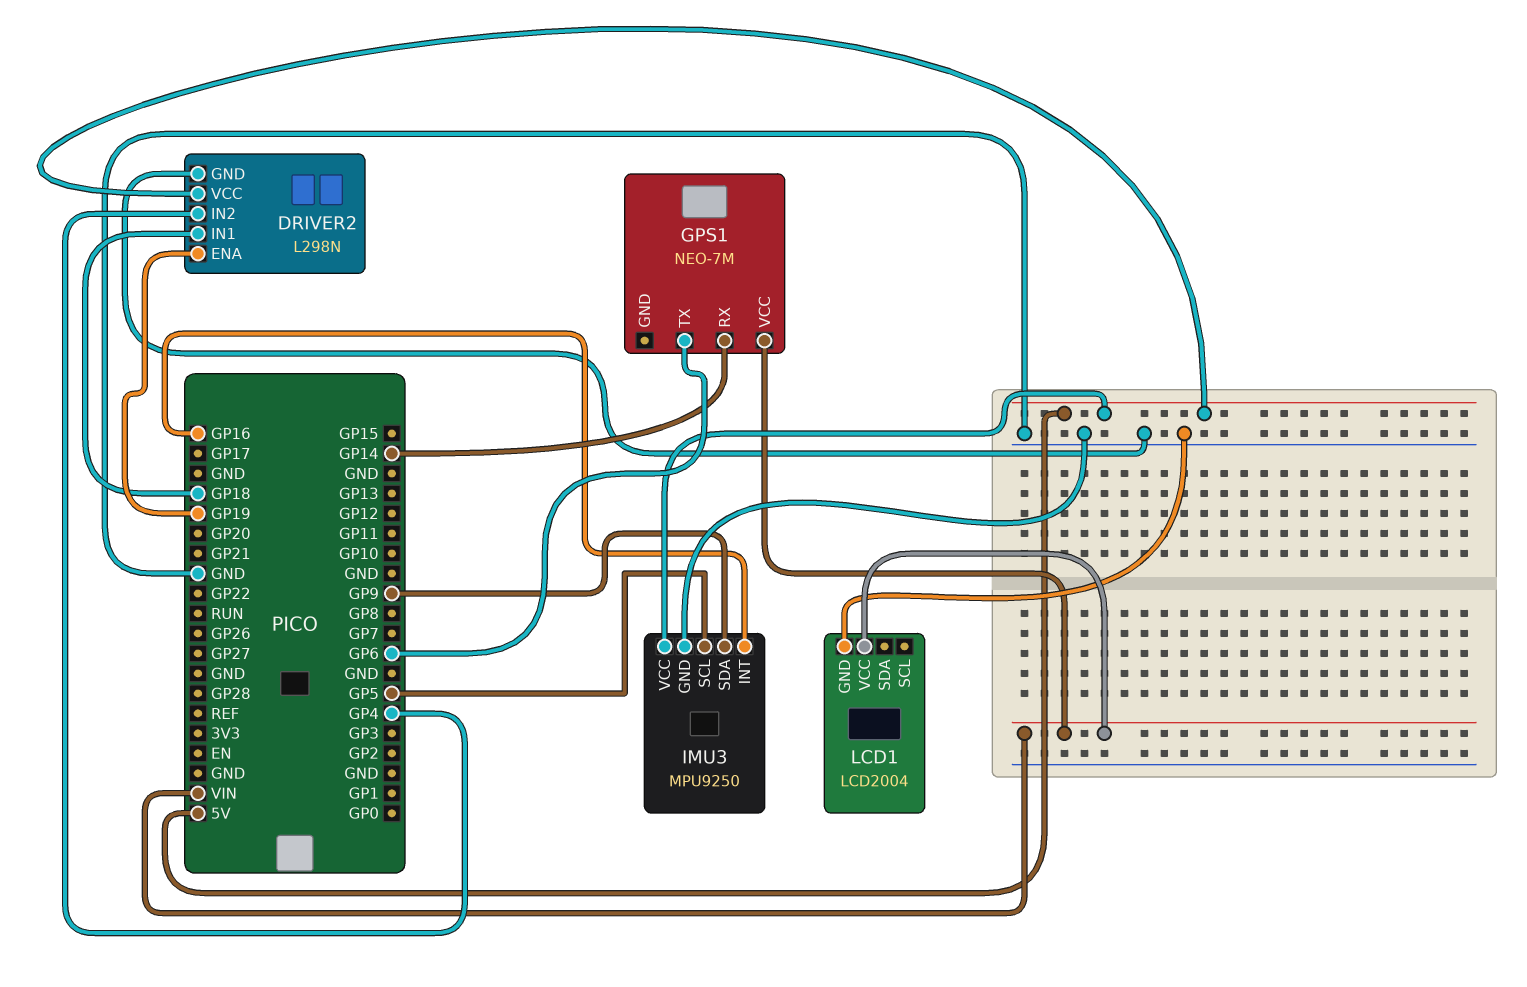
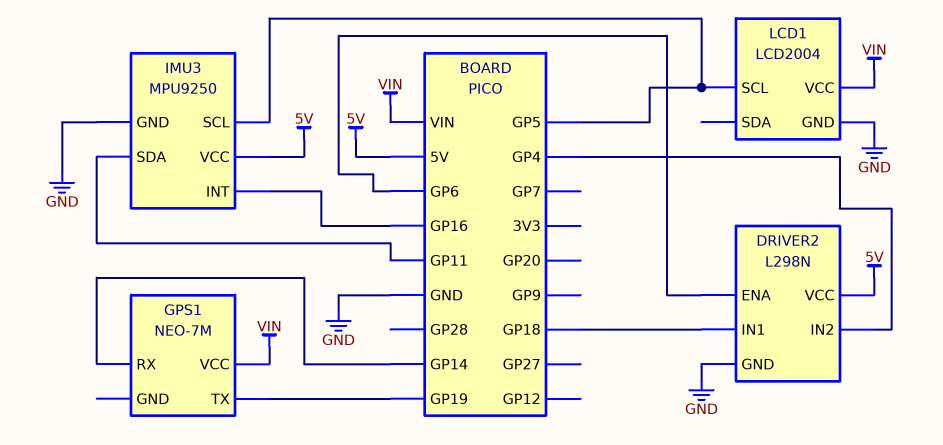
DRIVER2 pin ENA: GP19 -> GP6
GPS1 pin TX: GP6 -> GP19
IMU3 pin SDA: GP9 -> GP11
LCD1 pin SCL: none -> GP5

